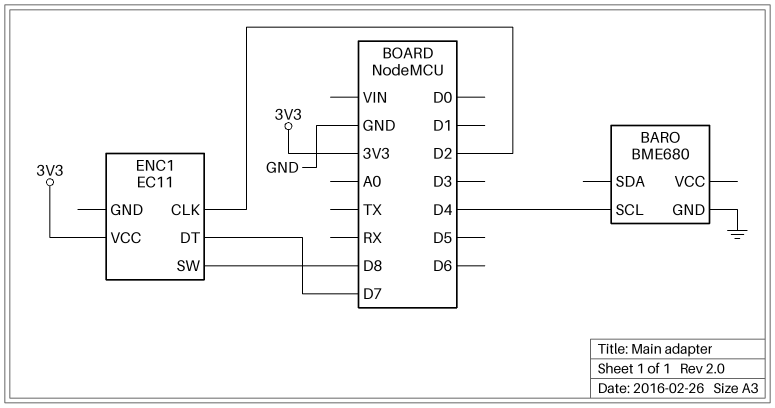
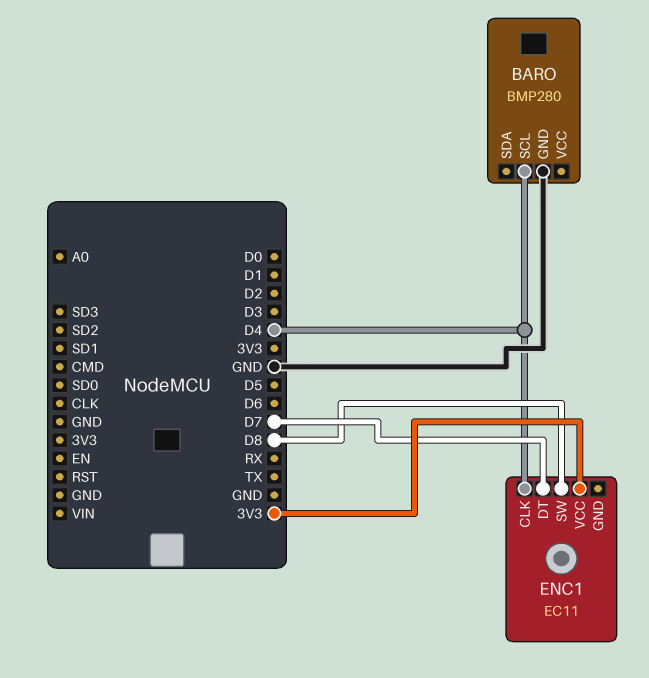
BARO: BME680 -> BMP280
ENC1 pin CLK: D2 -> D4

